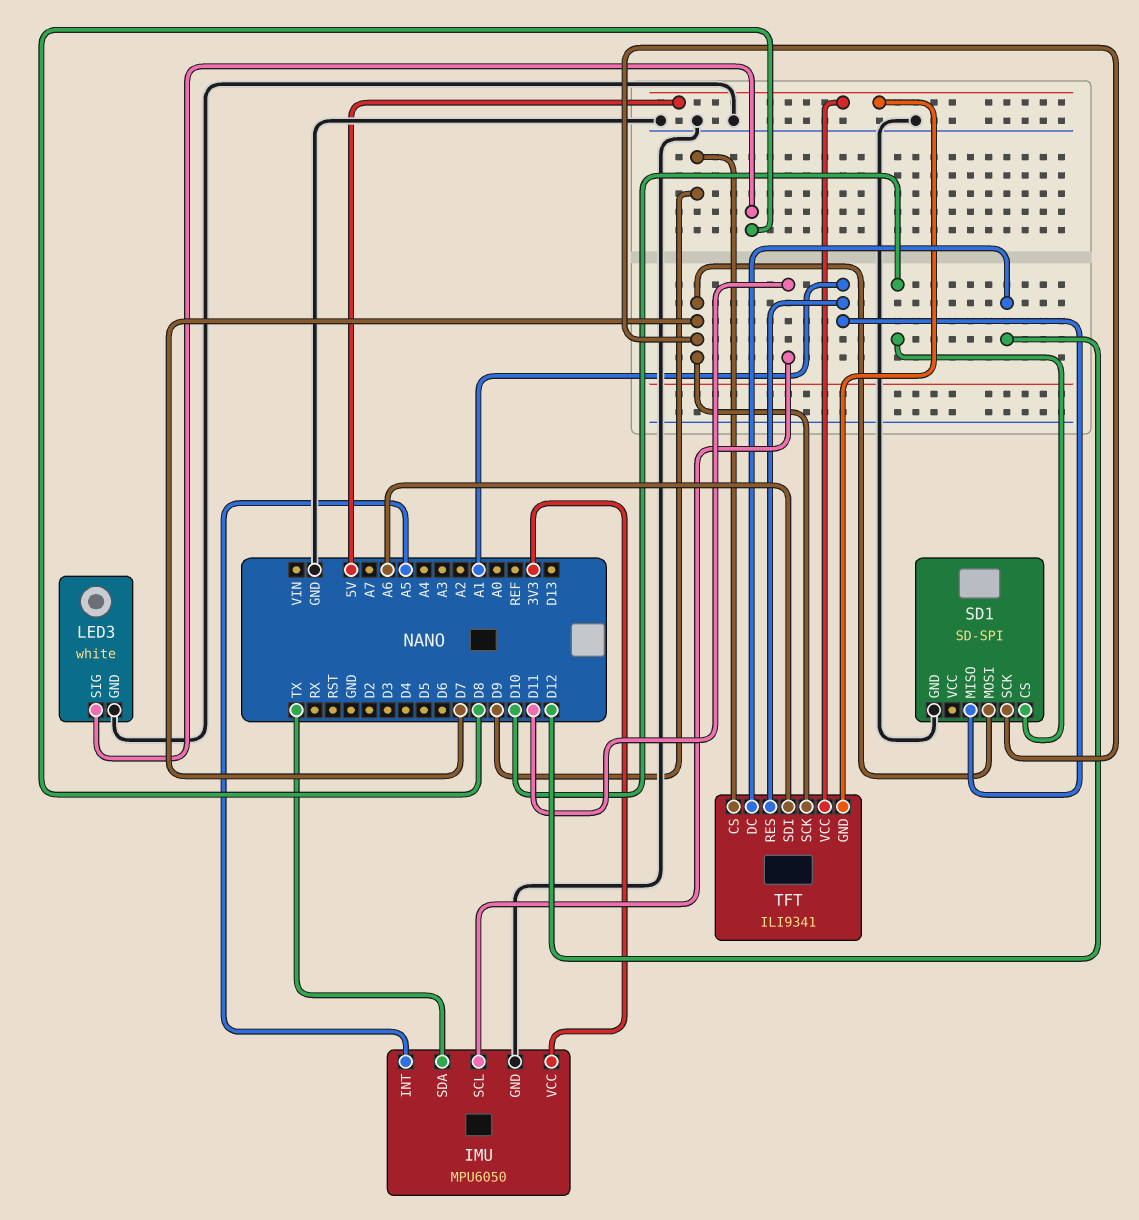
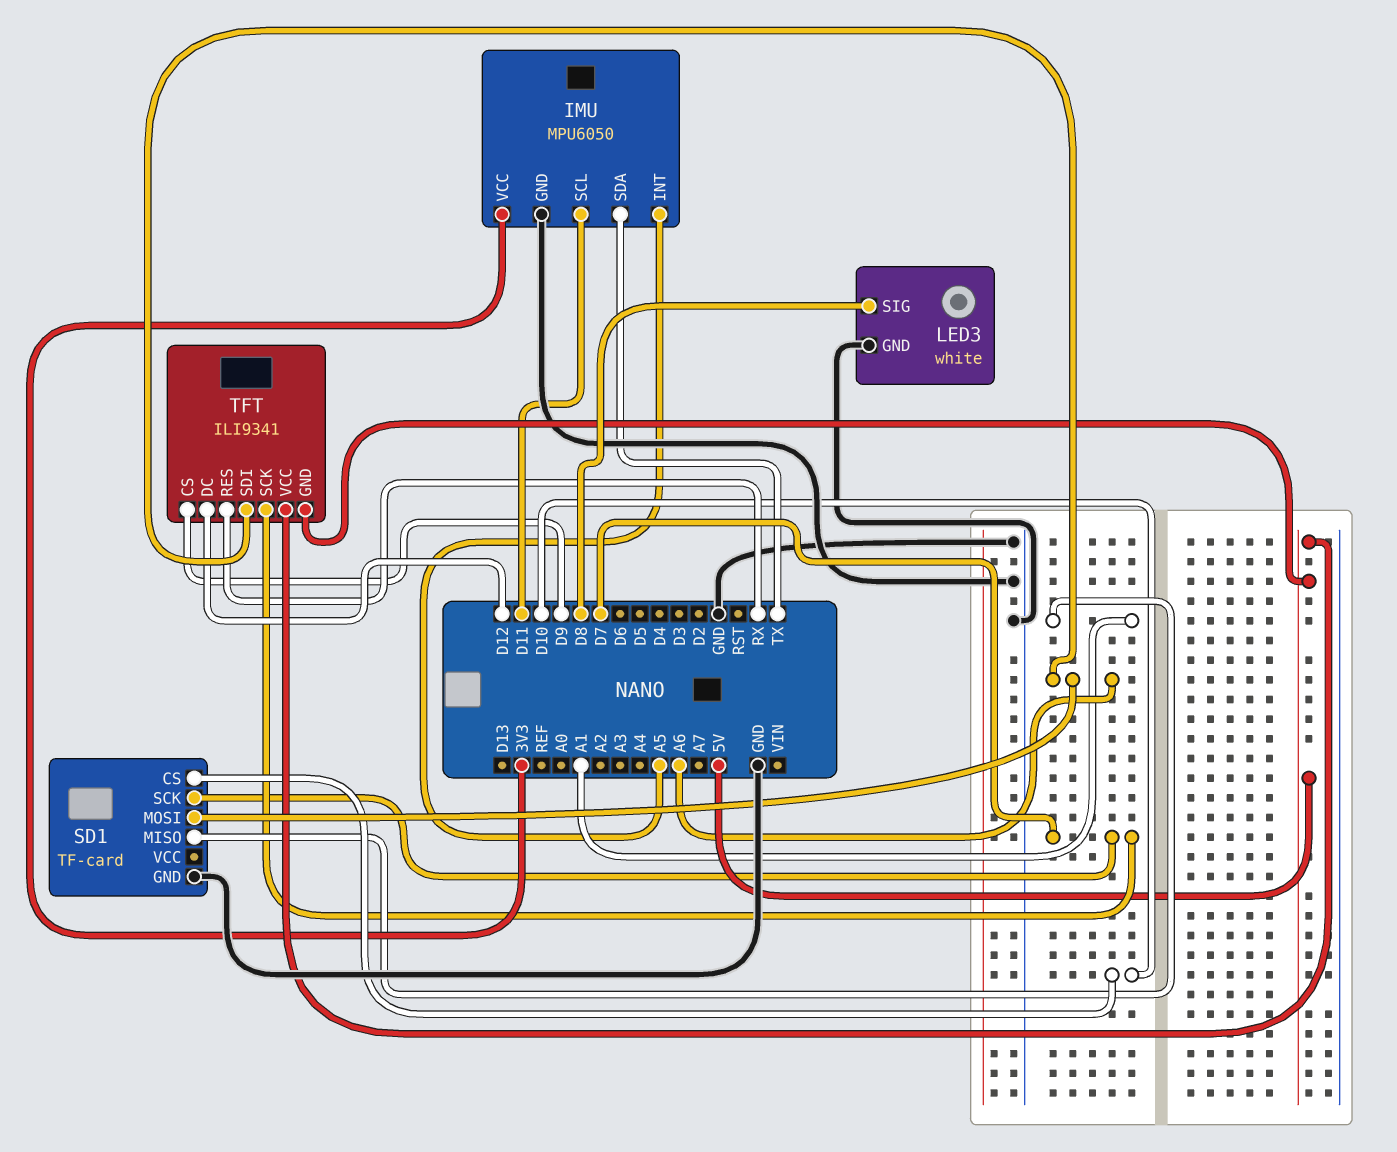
SD1: SD-SPI -> TF-card
SD1 pin MOSI: D7 -> A6
TFT pin RES: A1 -> RX

